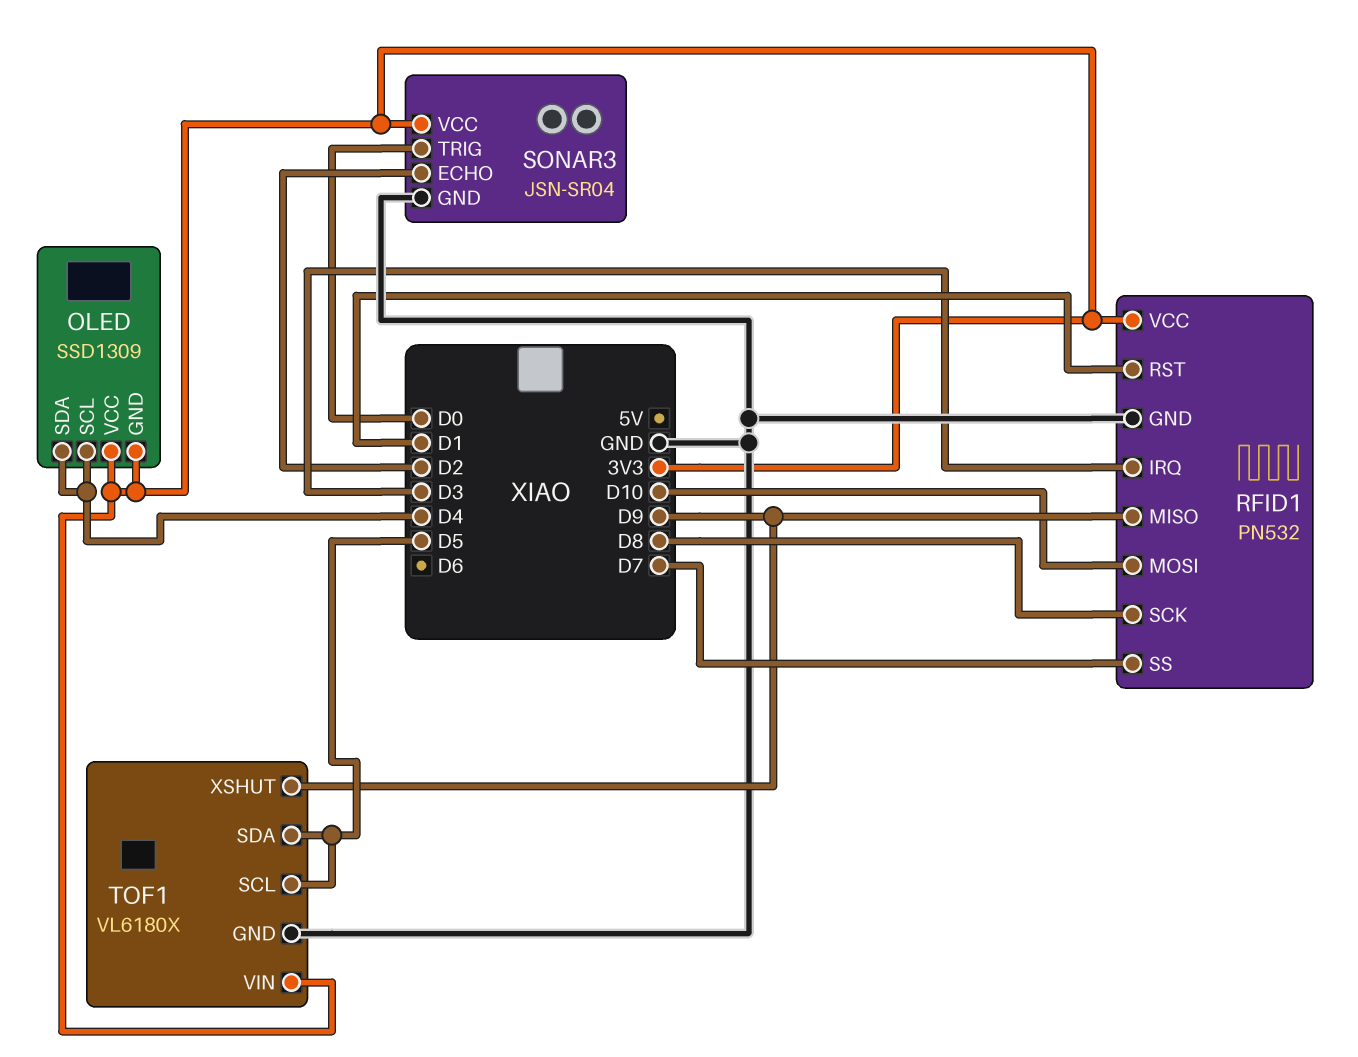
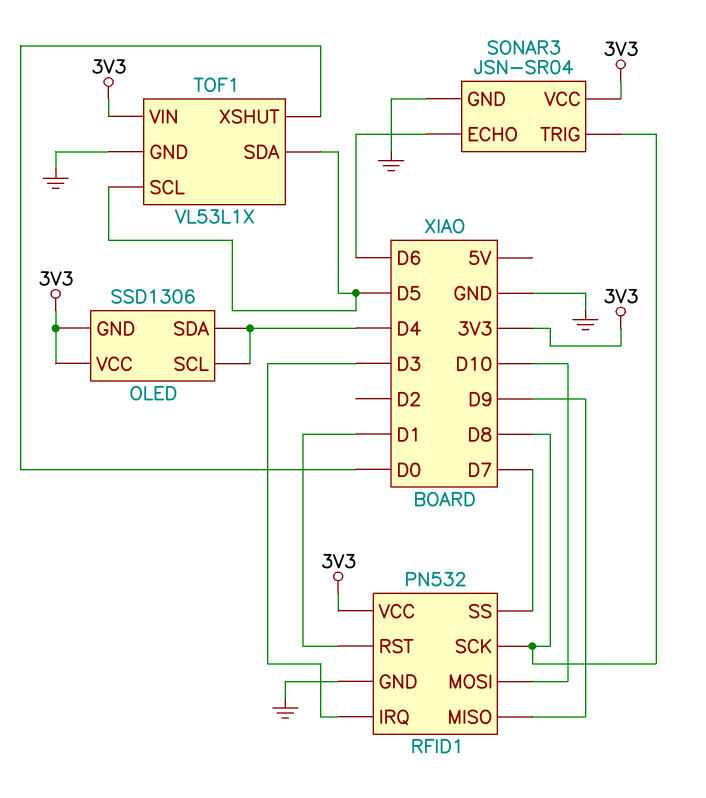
OLED: SSD1309 -> SSD1306
SONAR3 pin ECHO: D2 -> D6
SONAR3 pin TRIG: D0 -> D8
TOF1: VL6180X -> VL53L1X
TOF1 pin XSHUT: D9 -> D0

